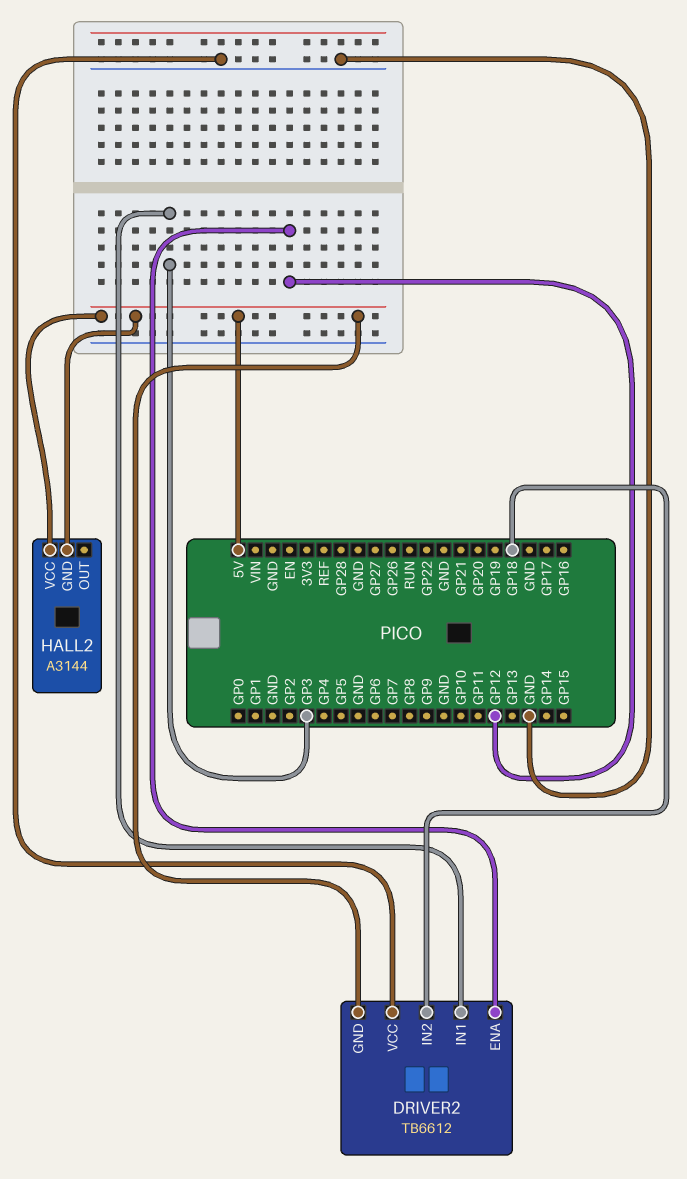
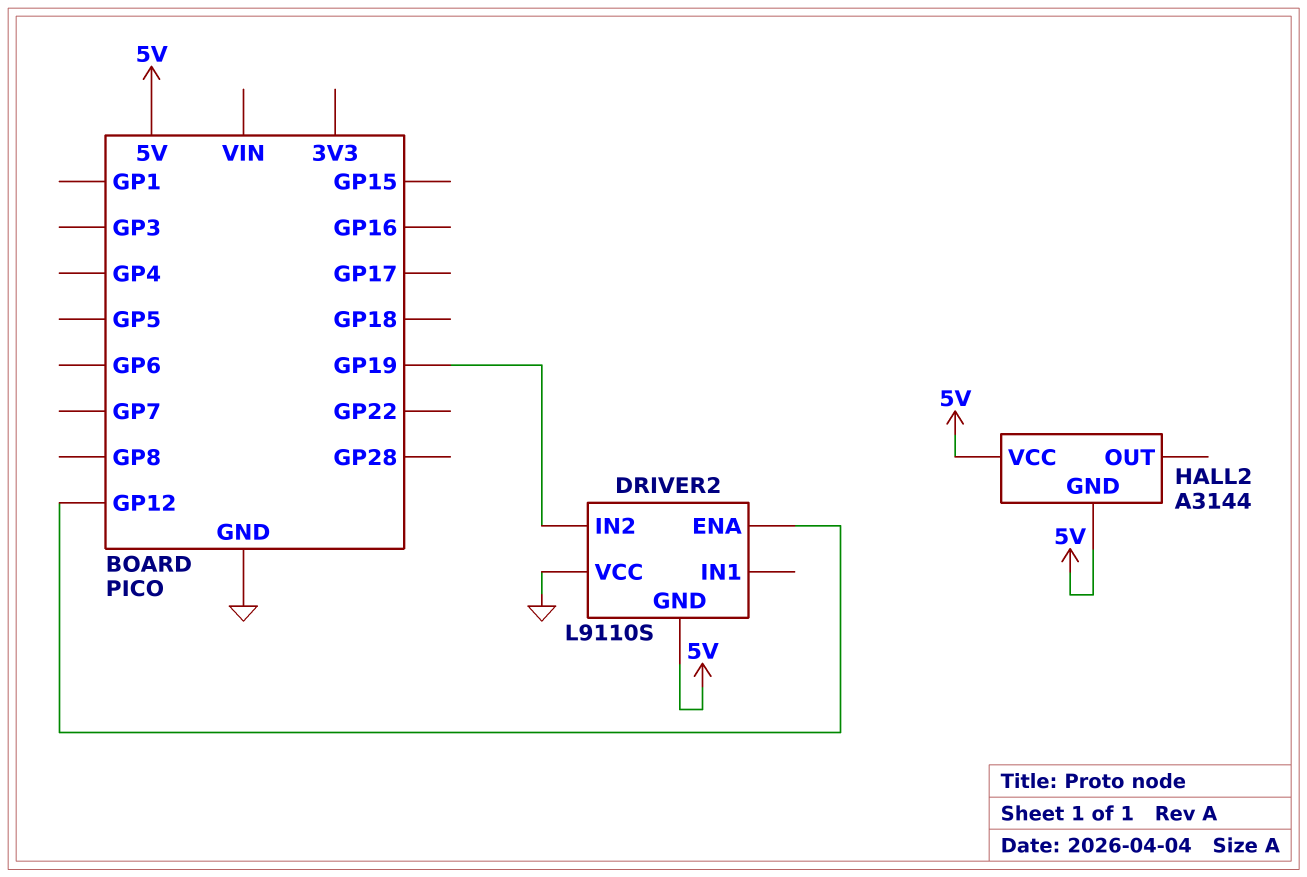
DRIVER2: TB6612 -> L9110S
DRIVER2 pin IN1: GP3 -> none
DRIVER2 pin IN2: GP18 -> GP19

